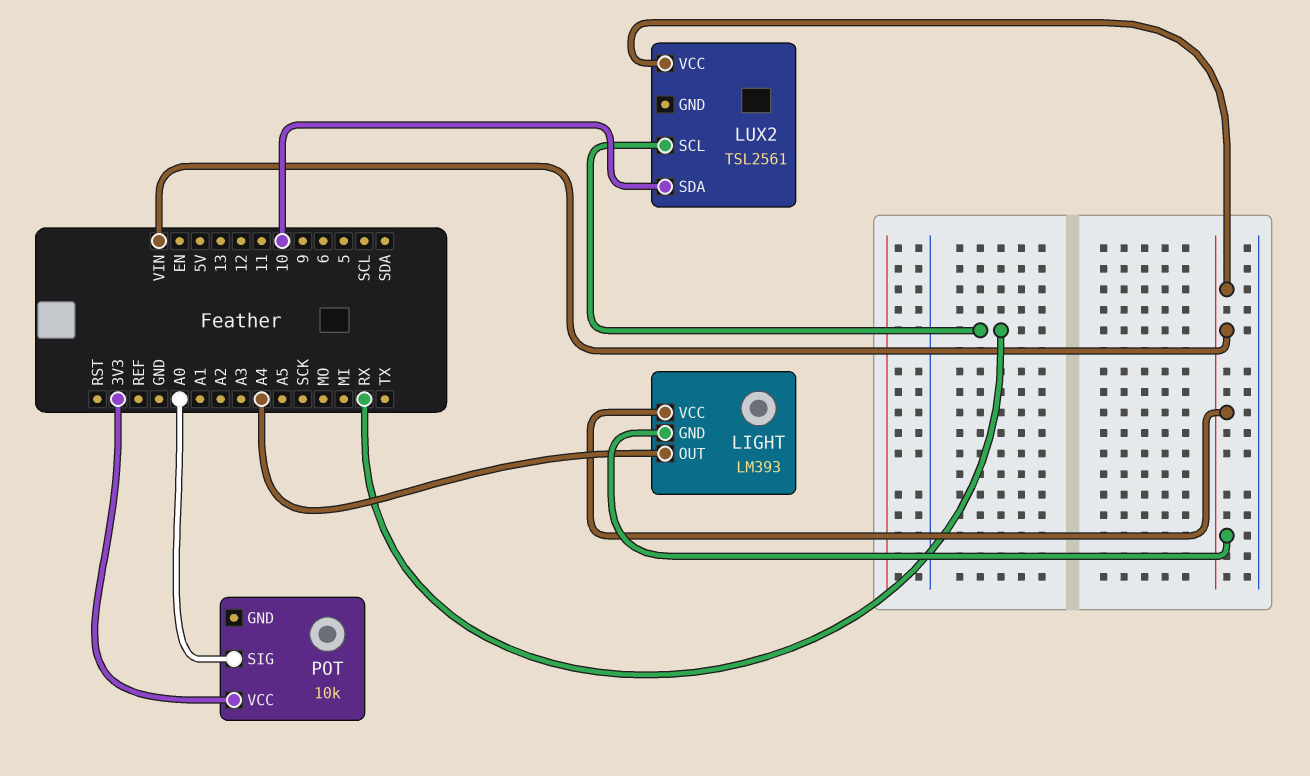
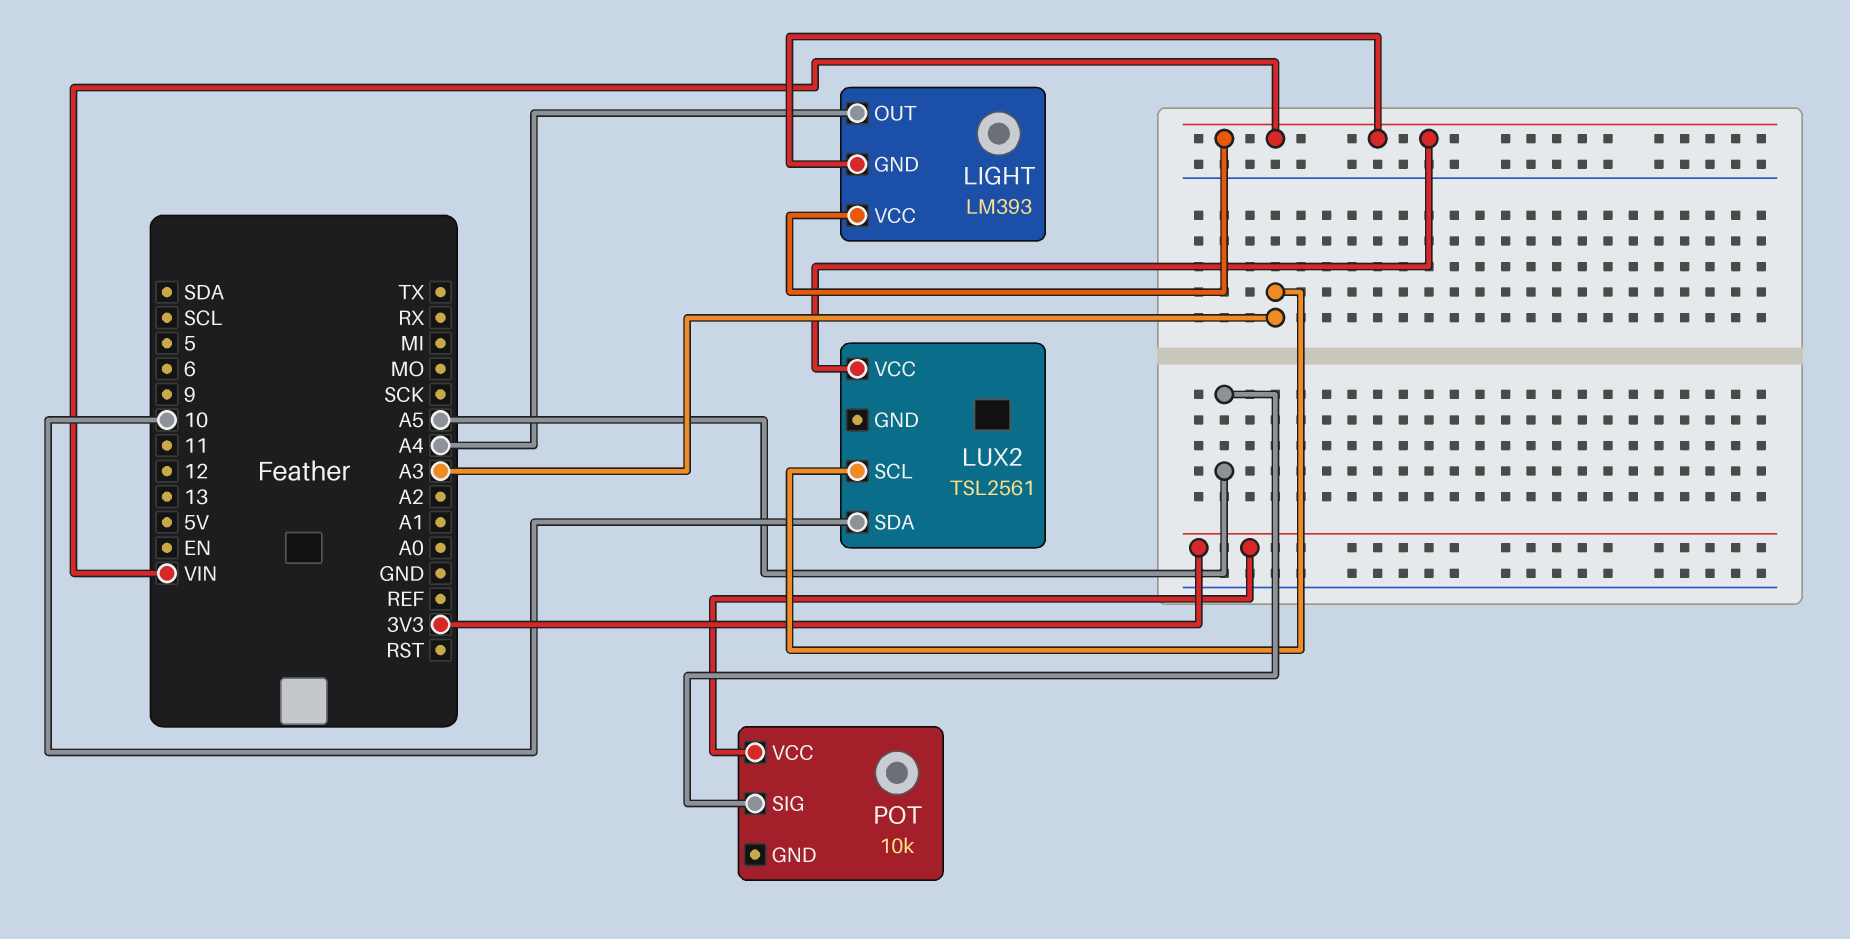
LUX2 pin SCL: RX -> A3
POT pin SIG: A0 -> A5

